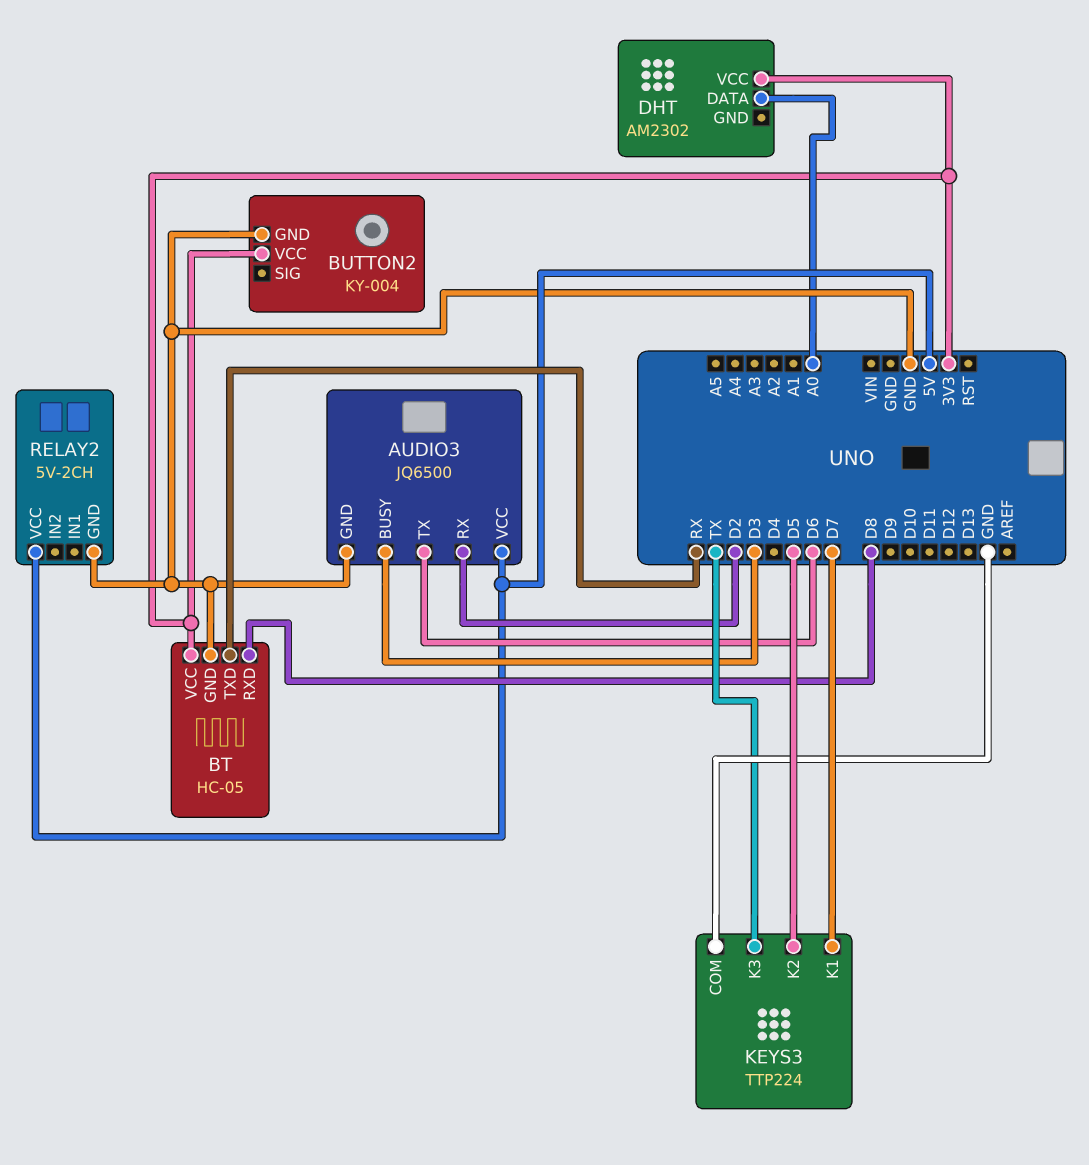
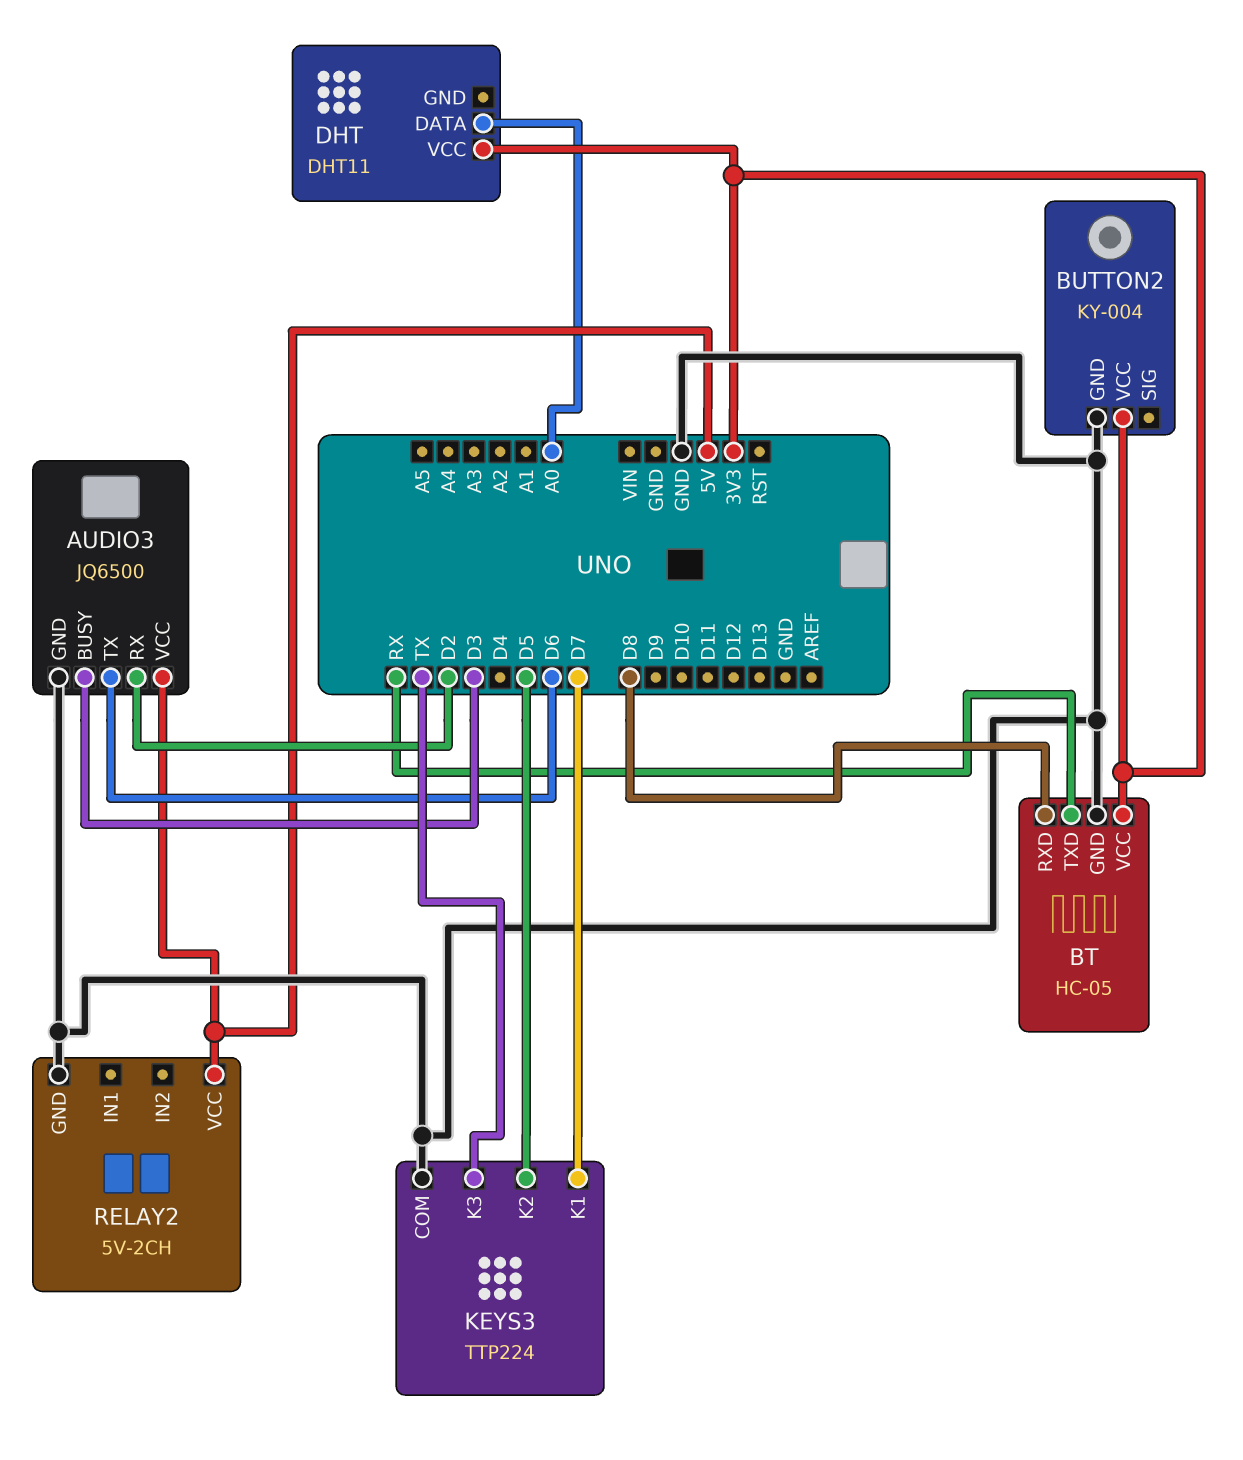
DHT: AM2302 -> DHT11

